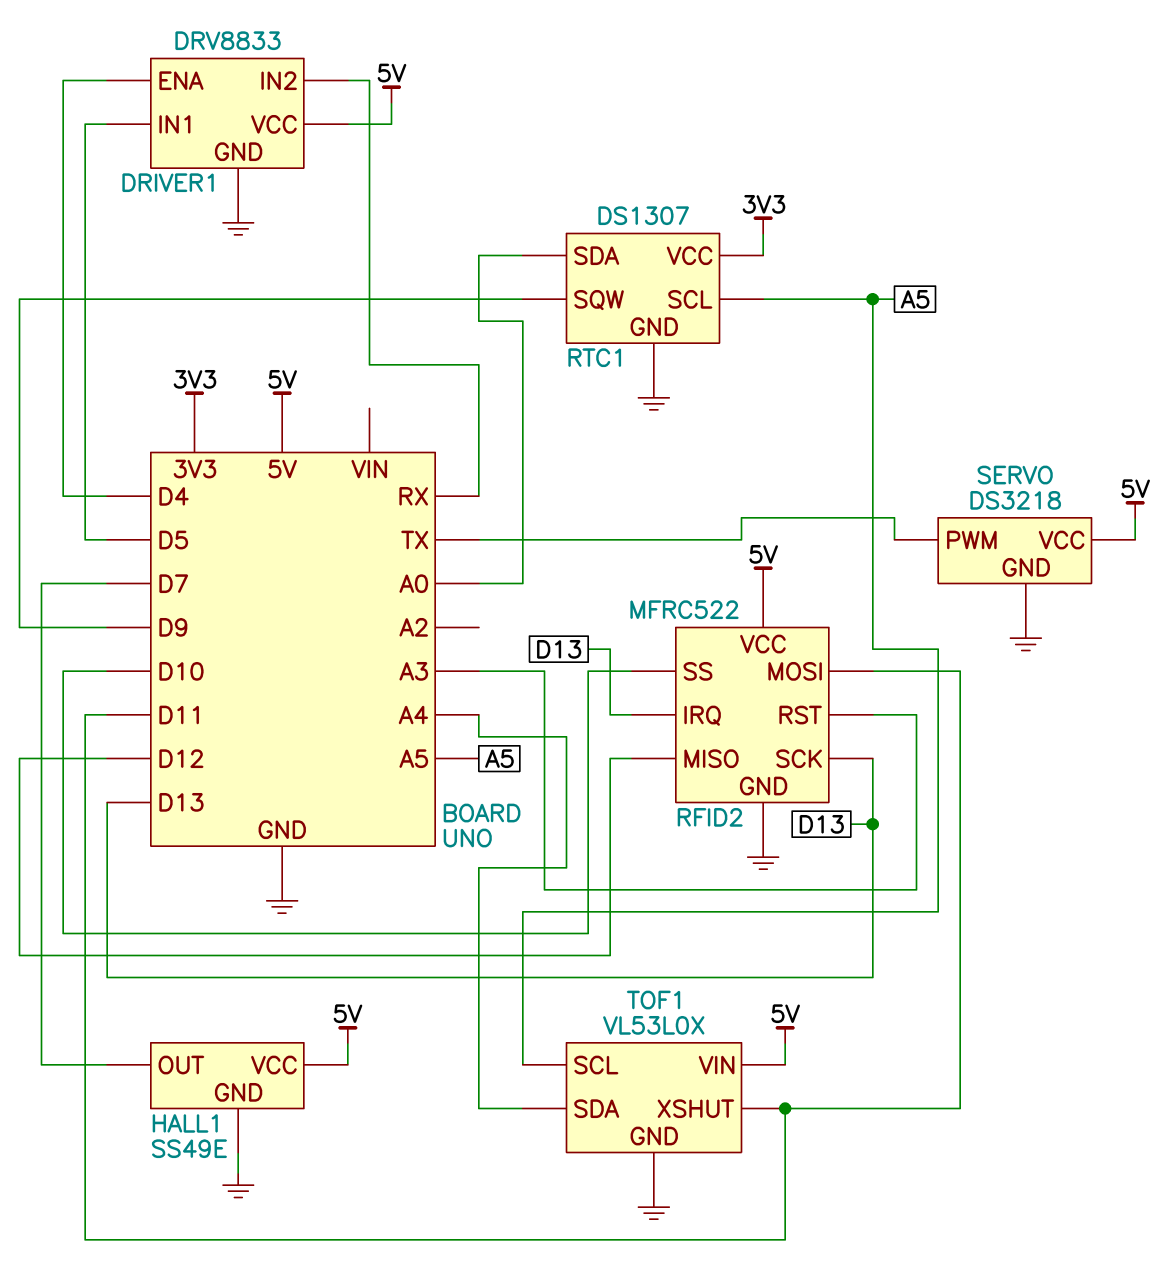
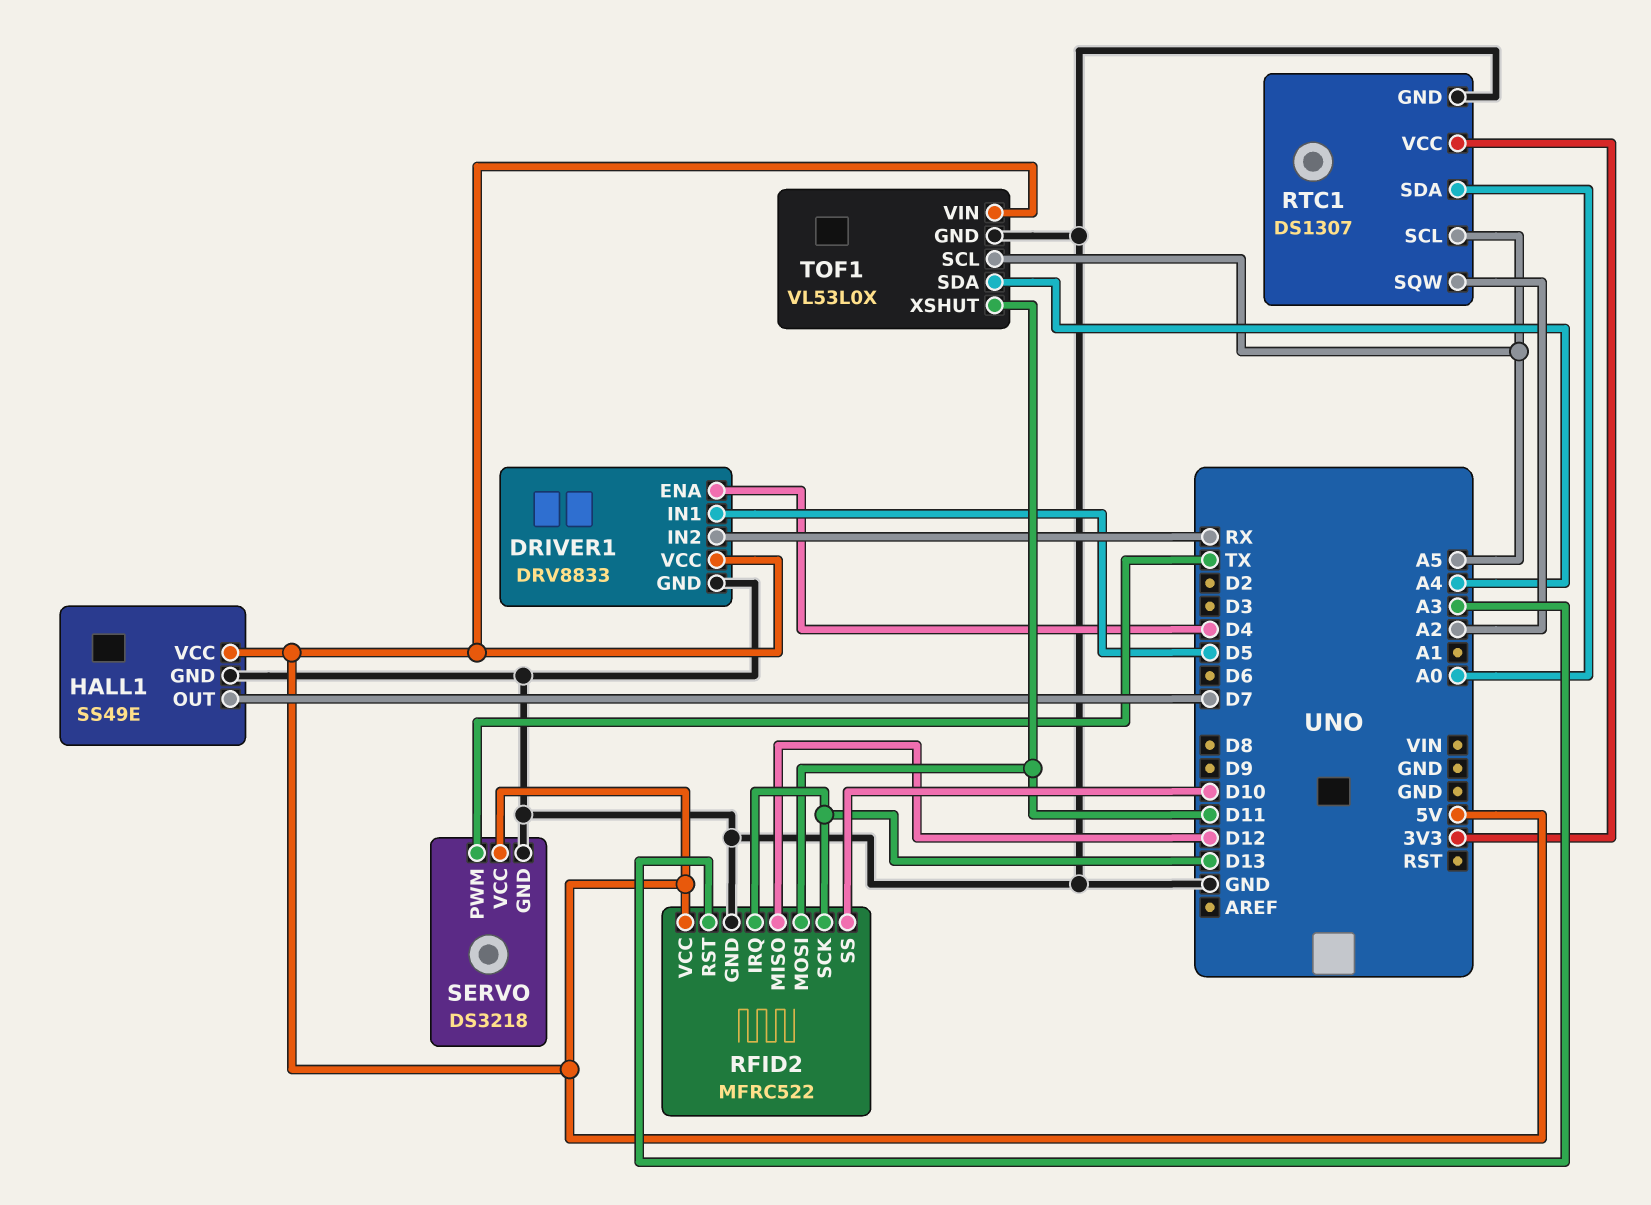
RTC1 pin SQW: D9 -> A2

